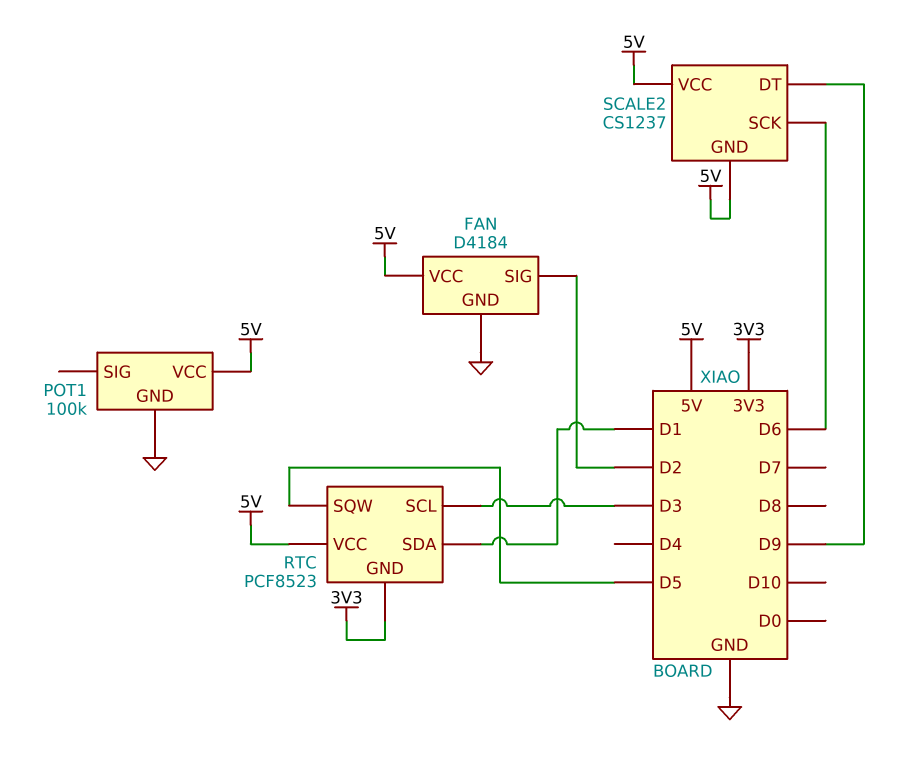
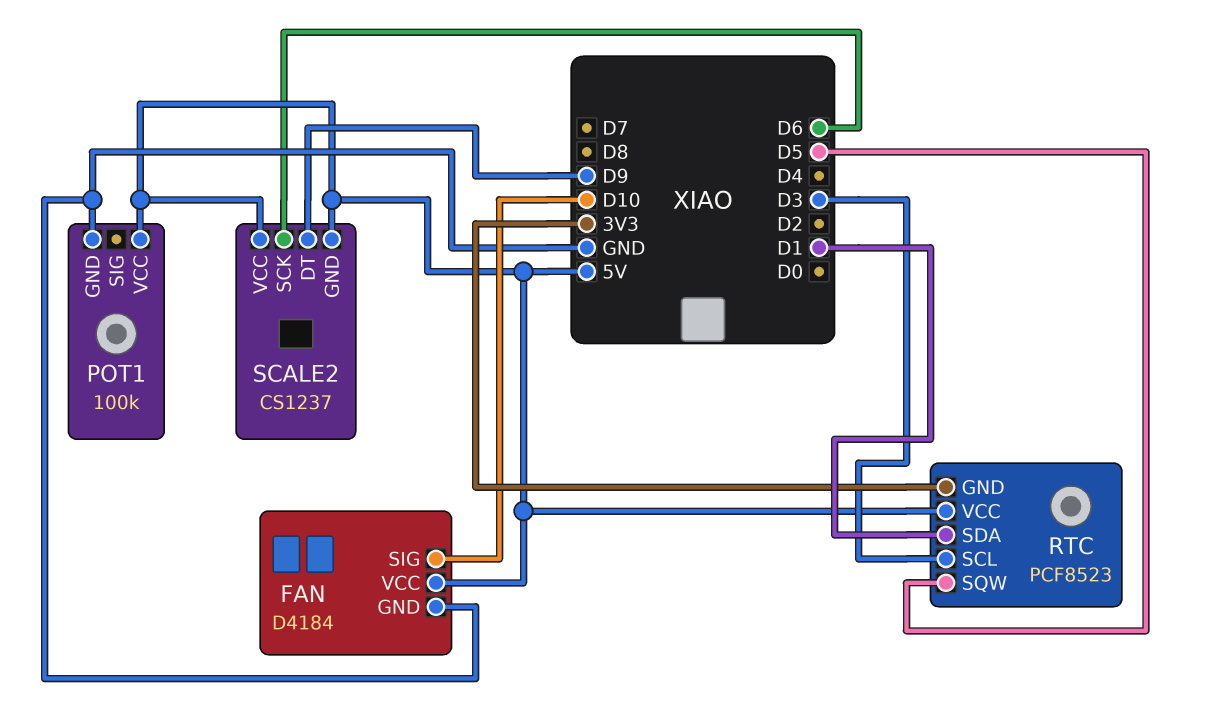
FAN pin SIG: D2 -> D10

